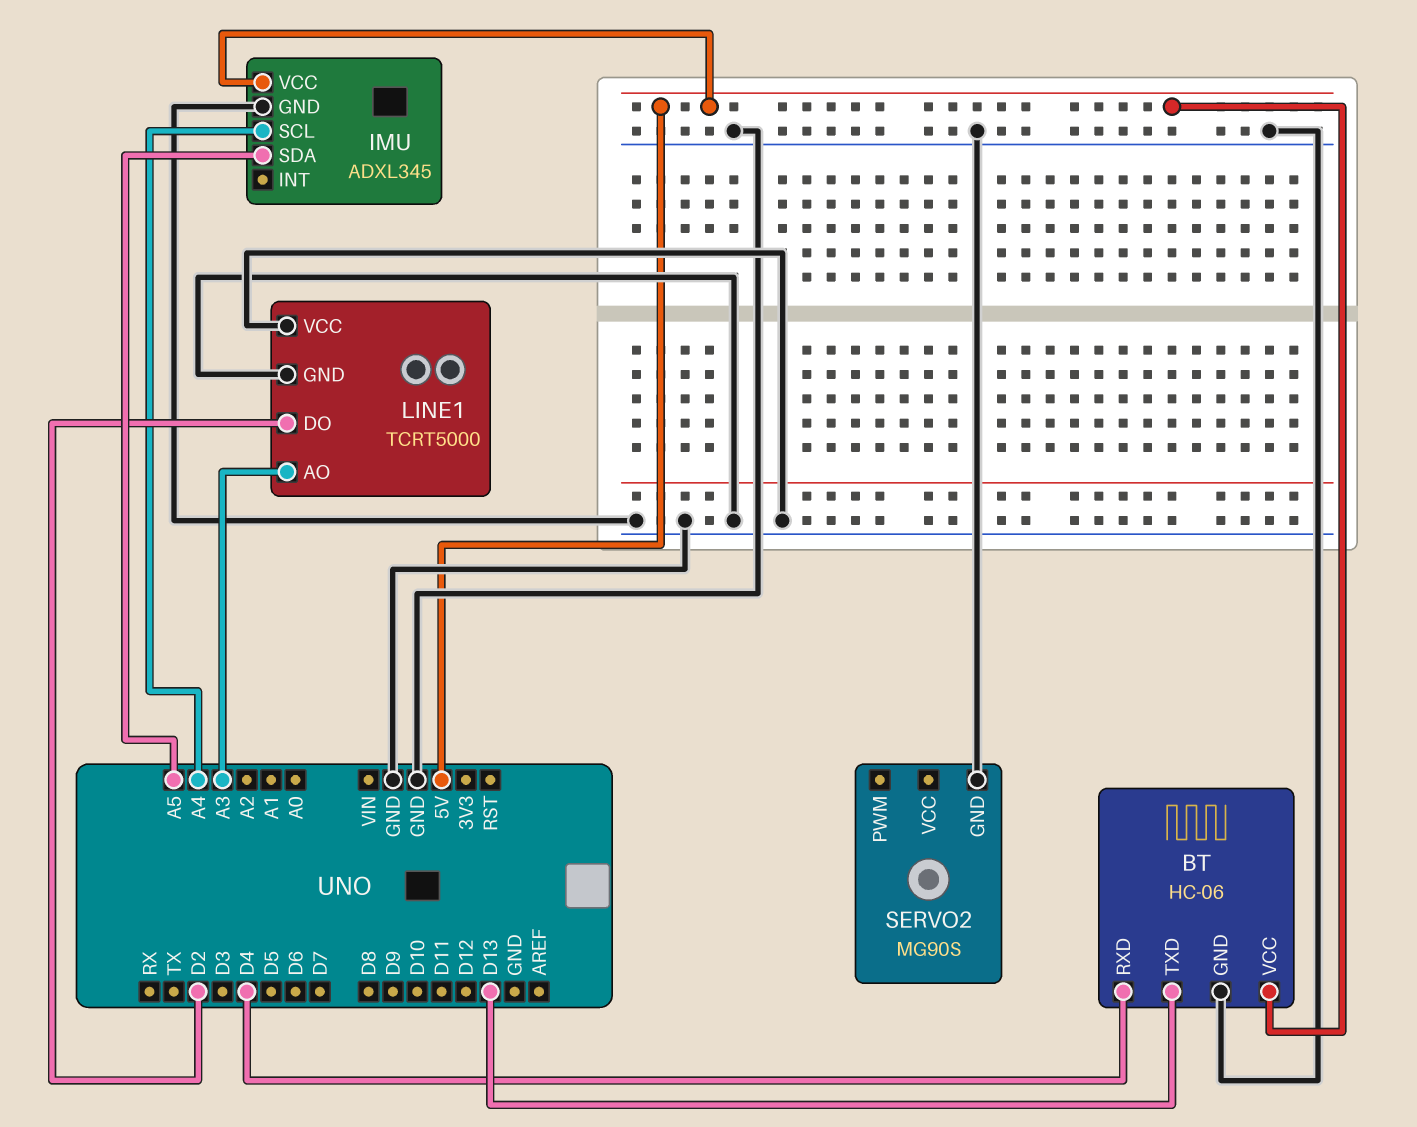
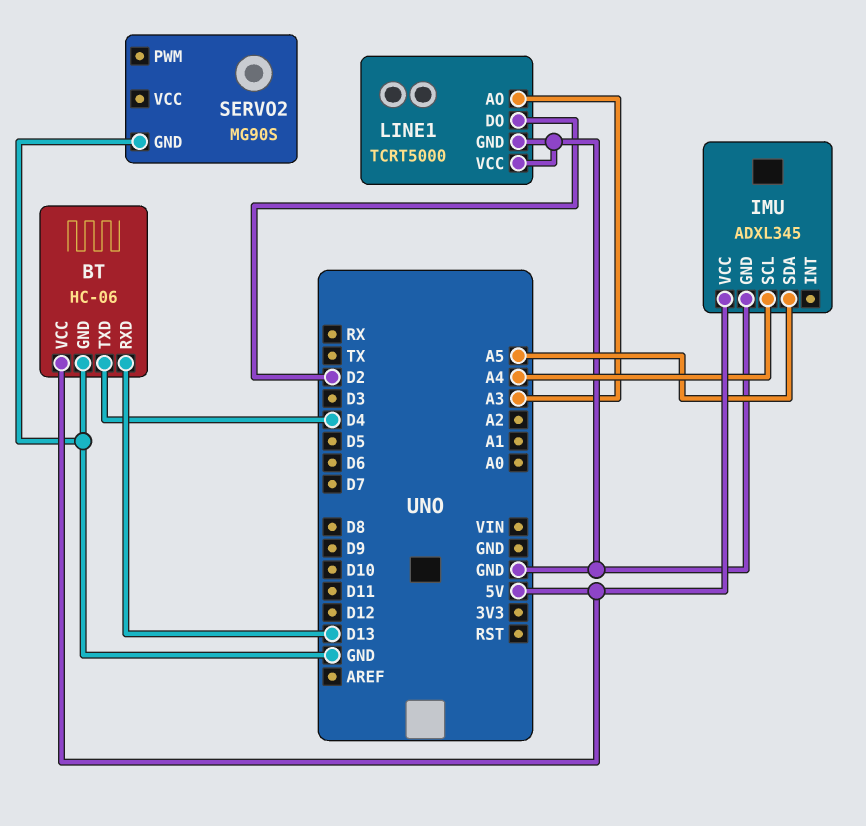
BT pin RXD: D4 -> D13
BT pin TXD: D13 -> D4

